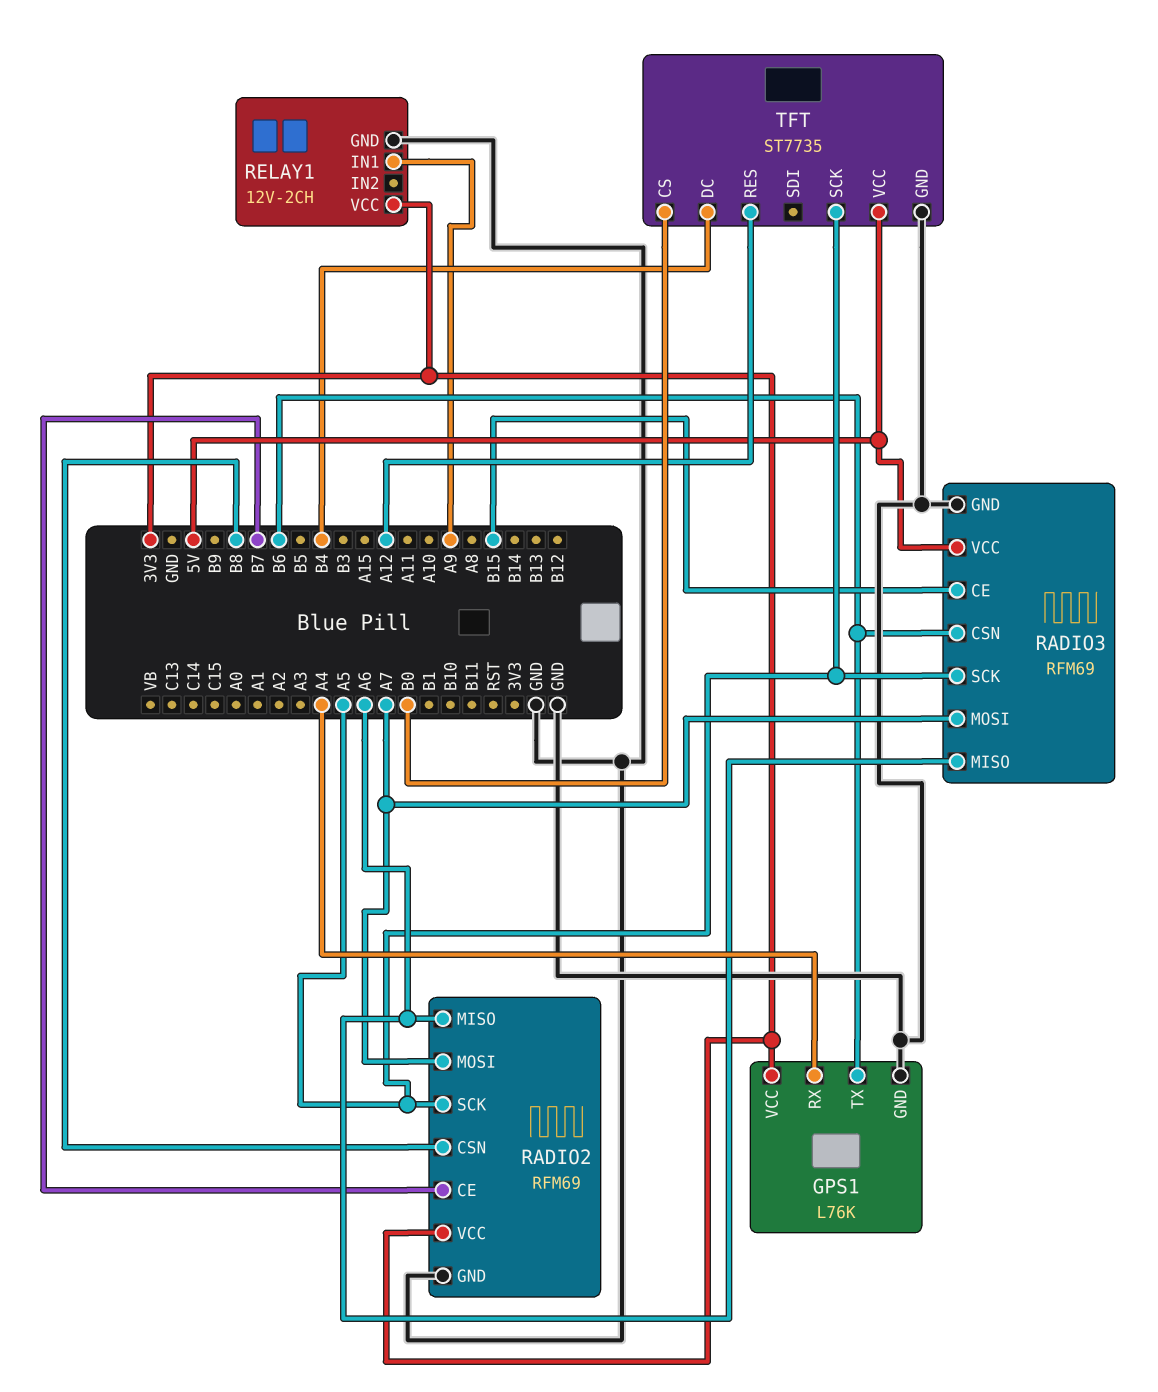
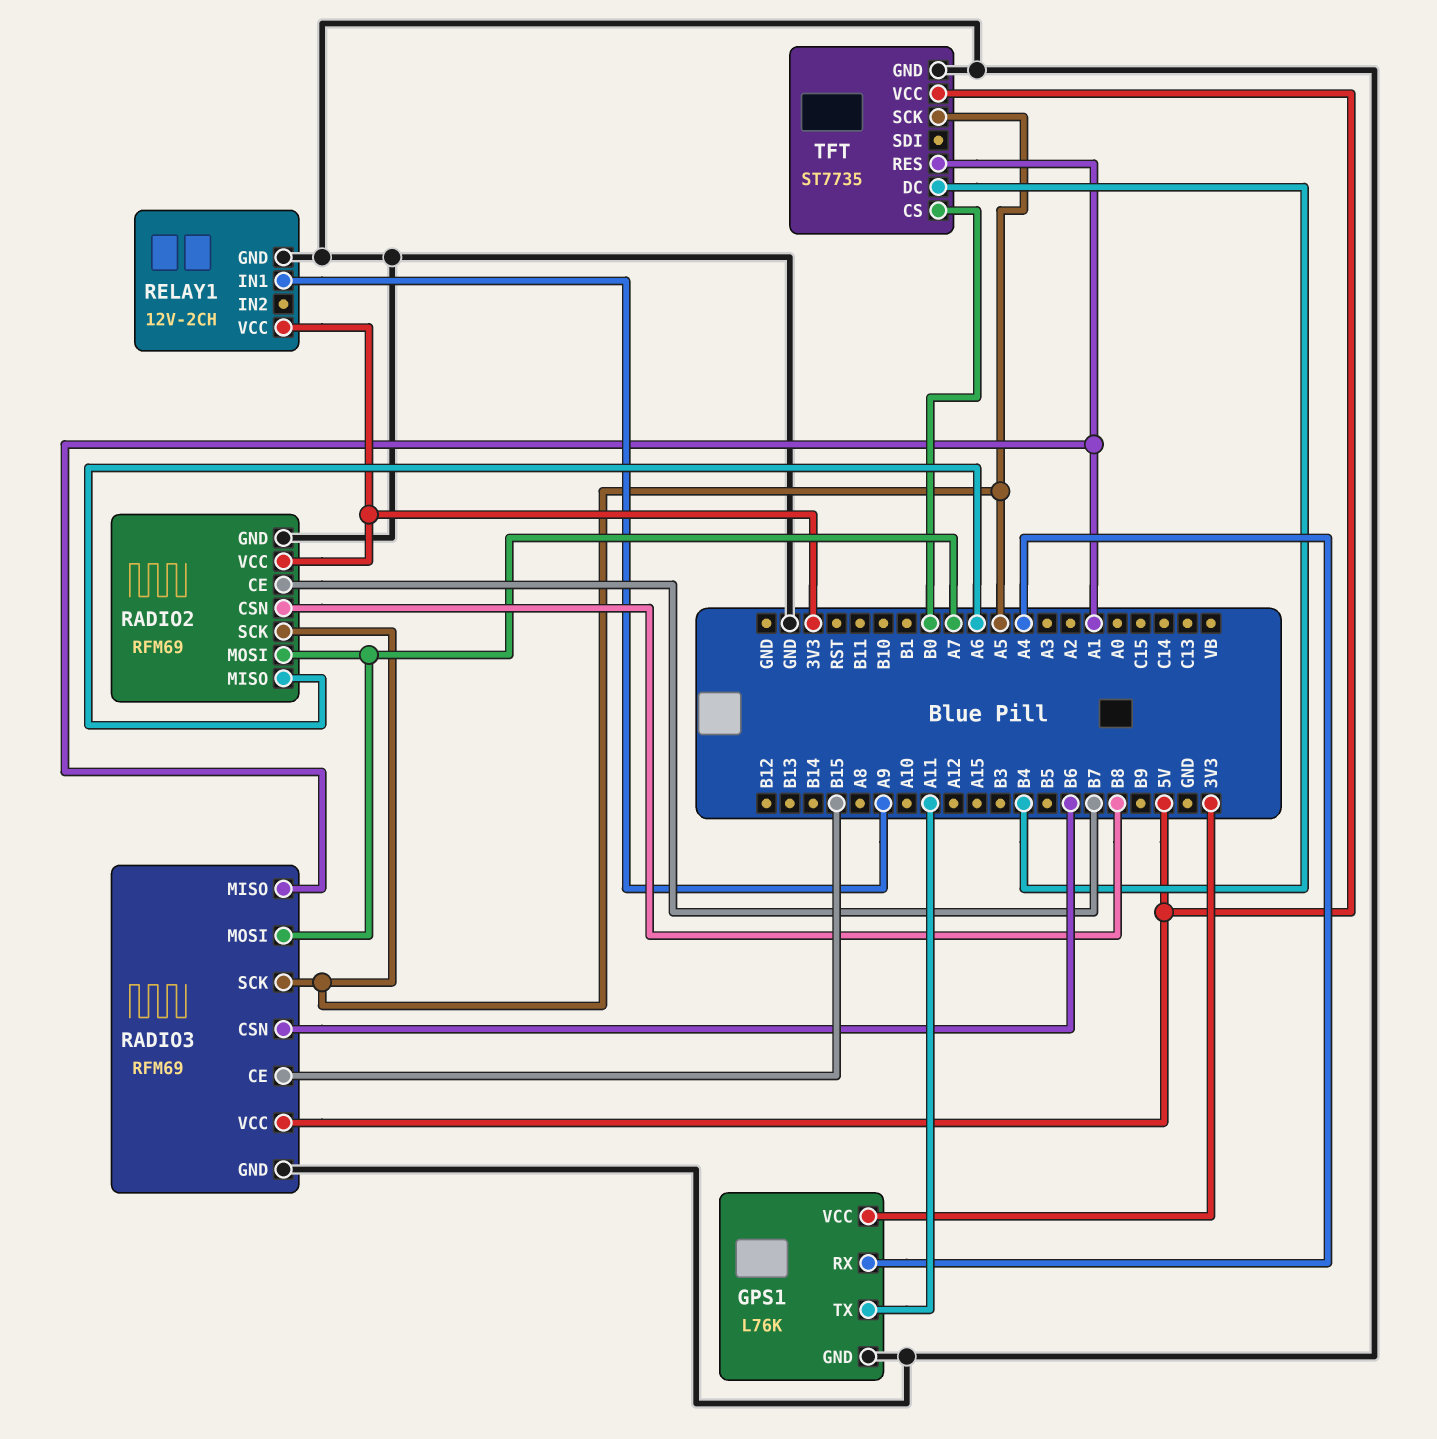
GPS1 pin TX: B6 -> A11
RADIO3 pin MISO: A6 -> A1
TFT pin RES: A12 -> A1

